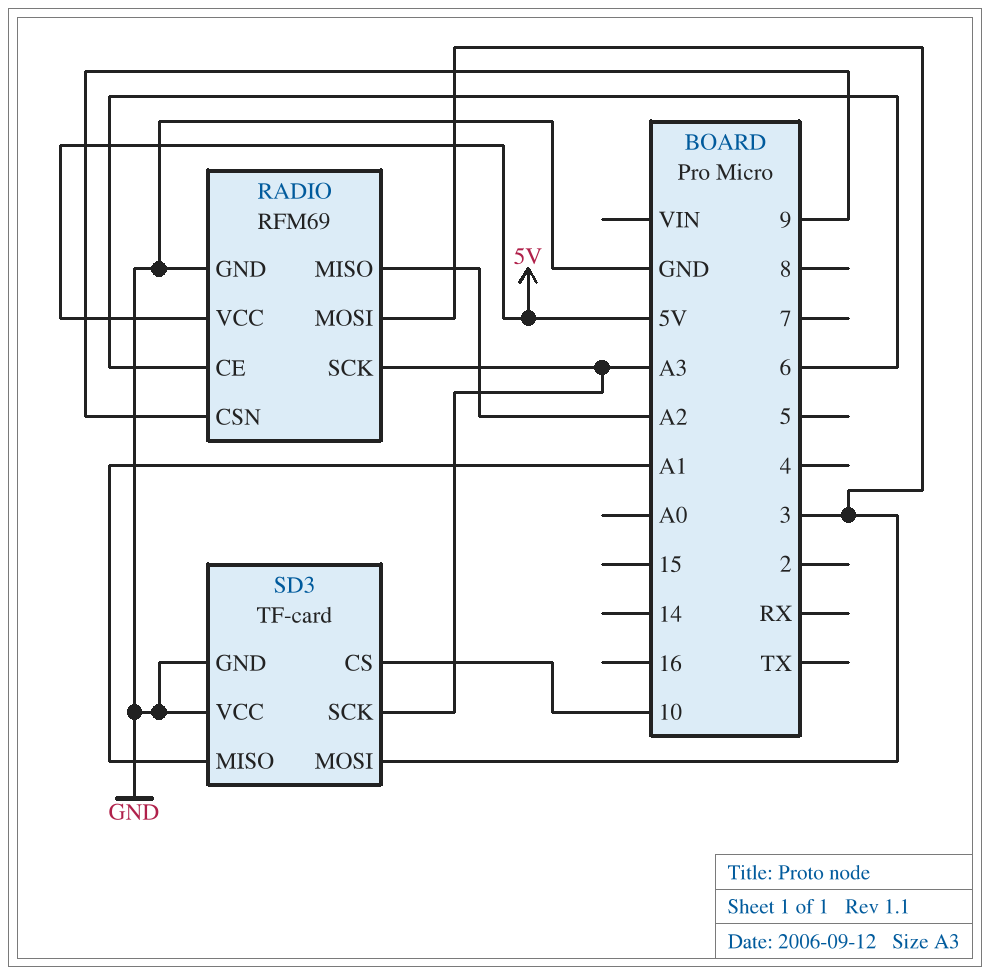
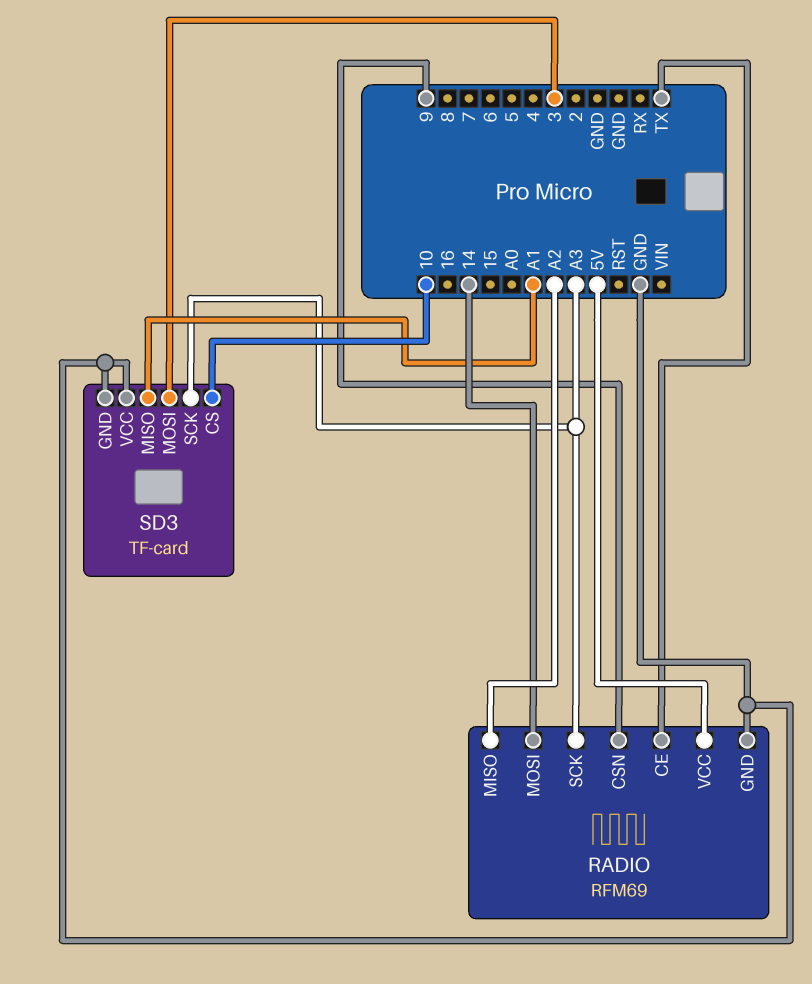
RADIO pin CE: 6 -> TX
RADIO pin MOSI: 3 -> 14

